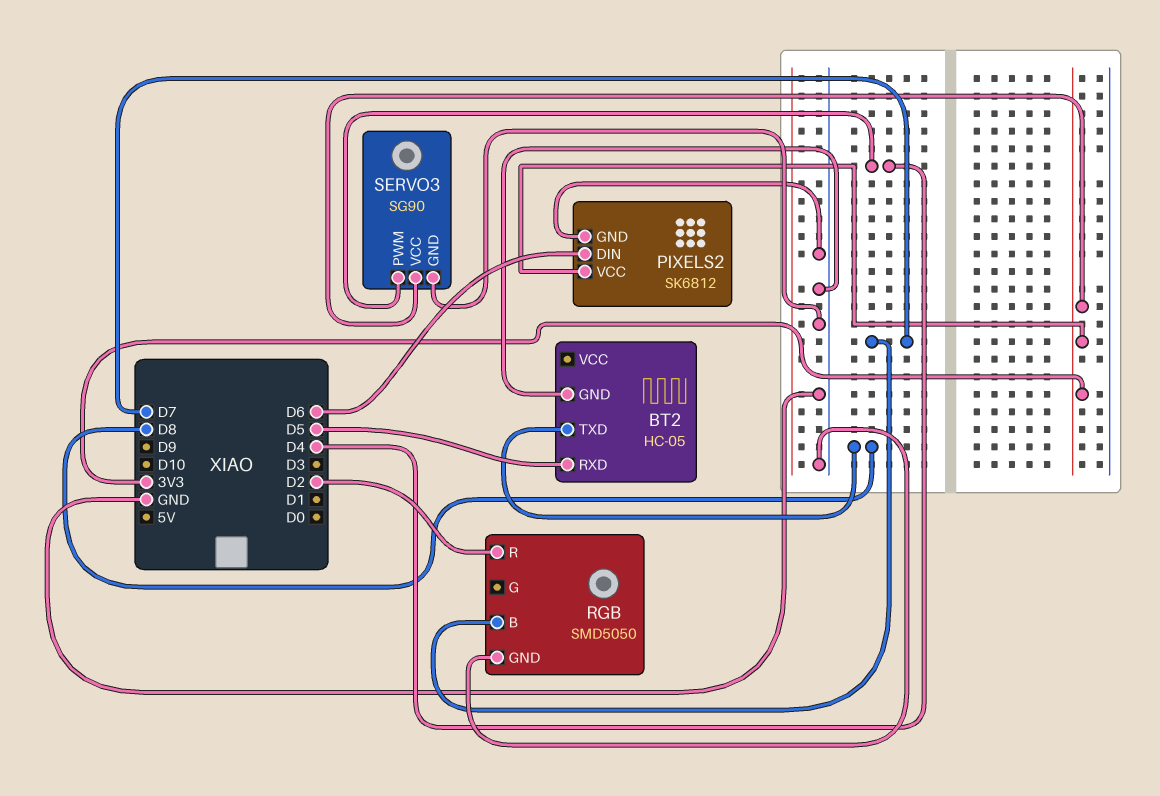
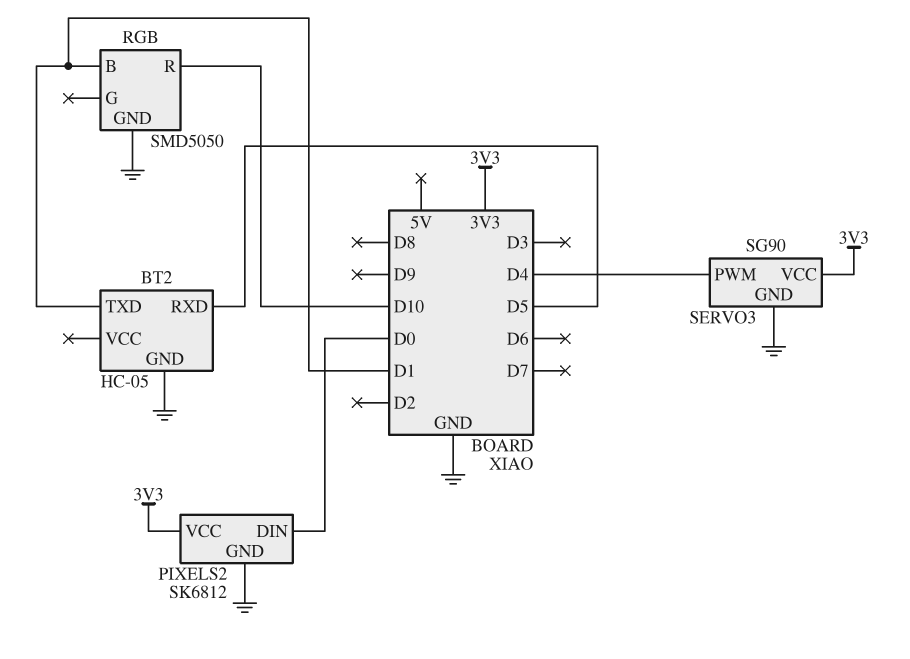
BT2 pin TXD: D8 -> D1
PIXELS2 pin DIN: D6 -> D0
RGB pin B: D7 -> D1
RGB pin R: D2 -> D10

